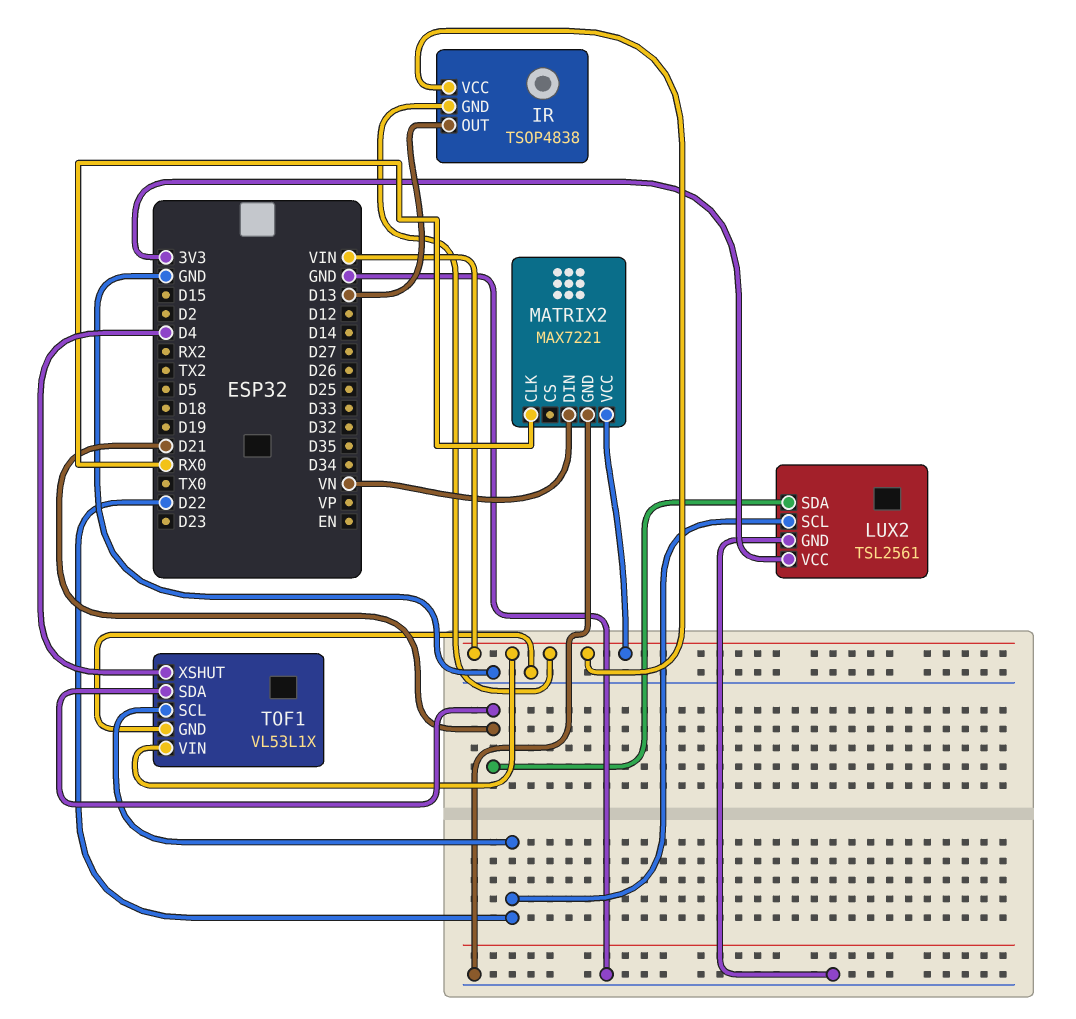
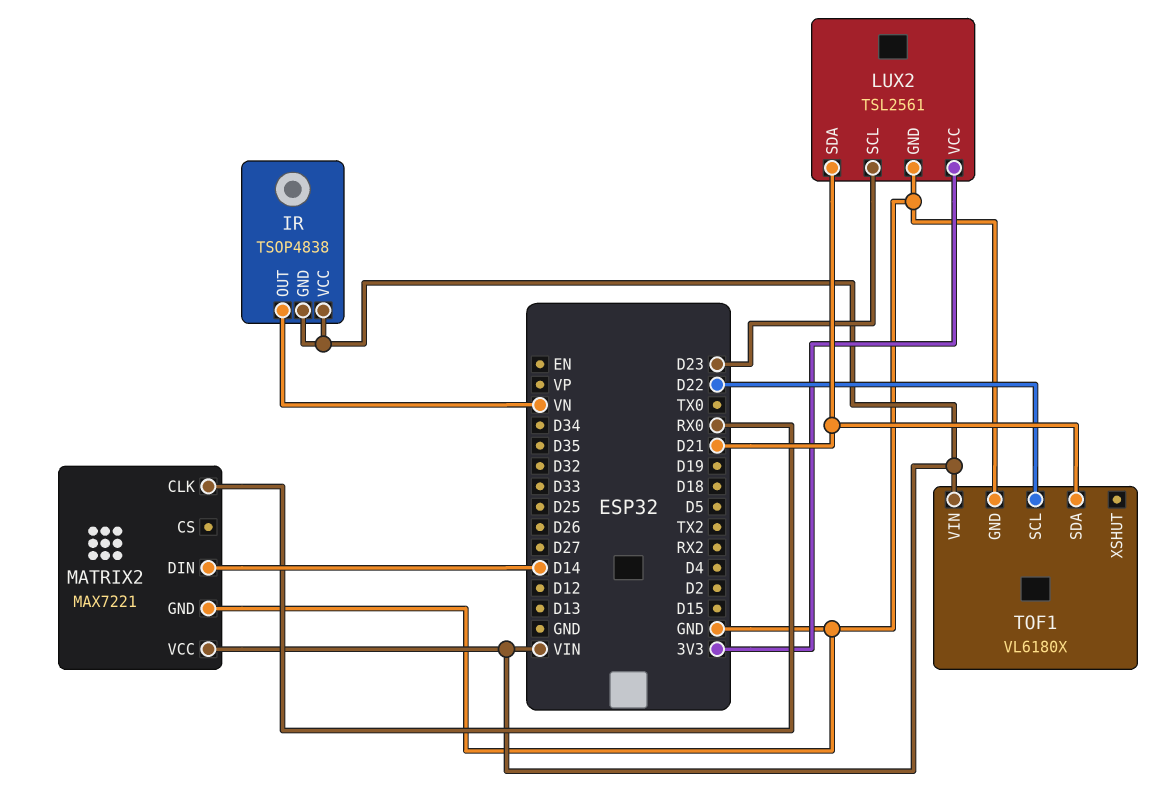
IR pin OUT: D13 -> VN
LUX2 pin SCL: D22 -> D23
MATRIX2 pin DIN: VN -> D14
TOF1: VL53L1X -> VL6180X
TOF1 pin XSHUT: D4 -> none

